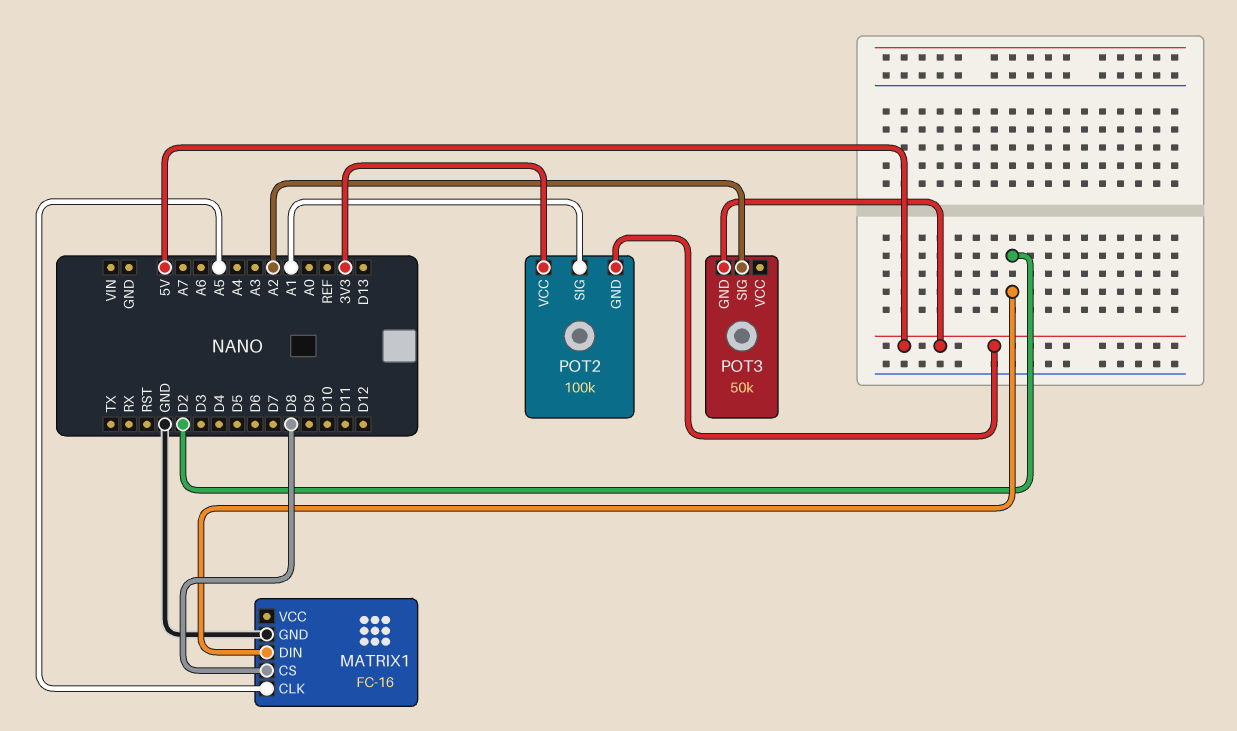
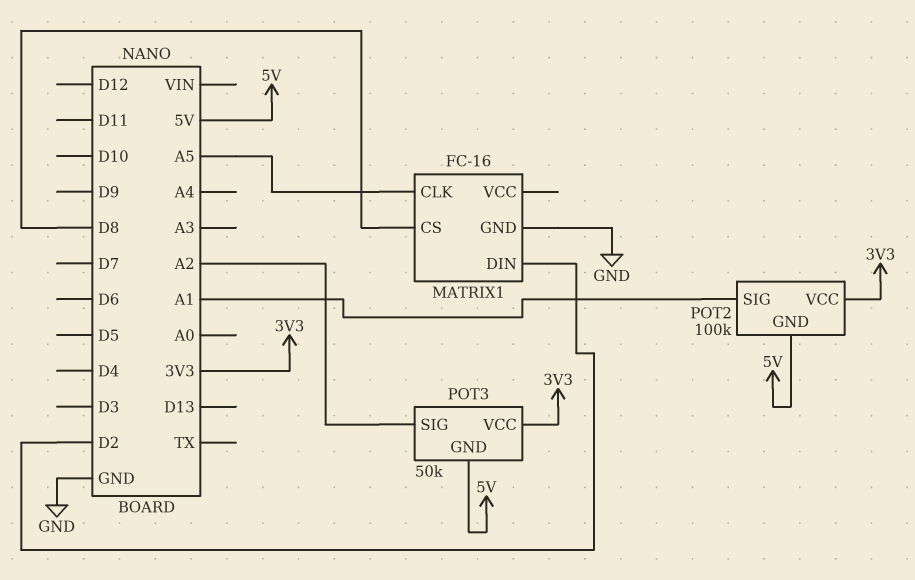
POT3 pin VCC: none -> 3V3

